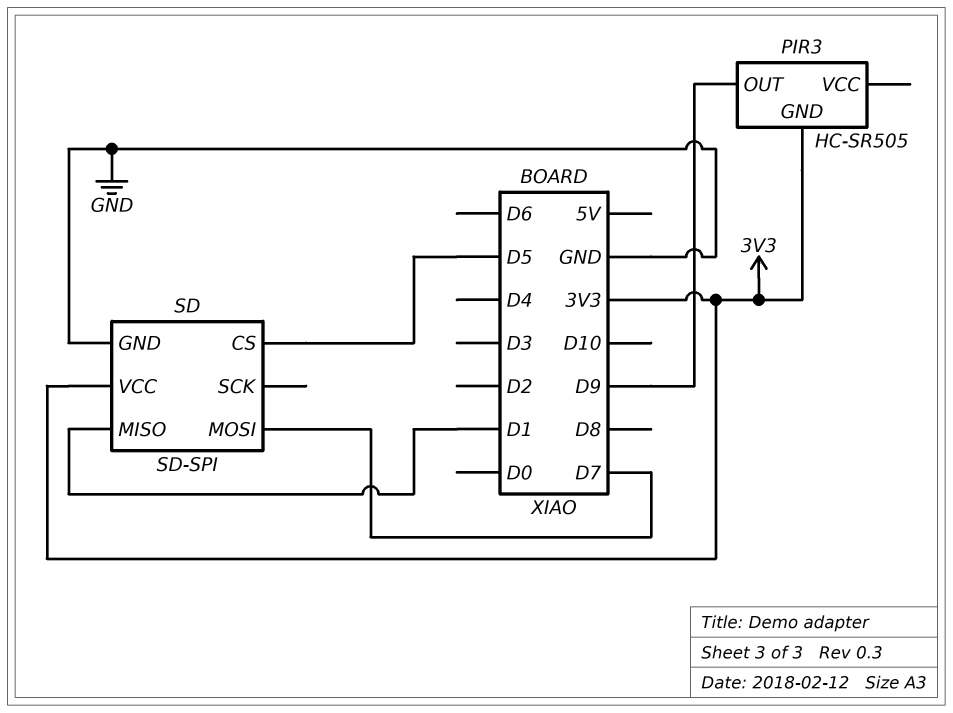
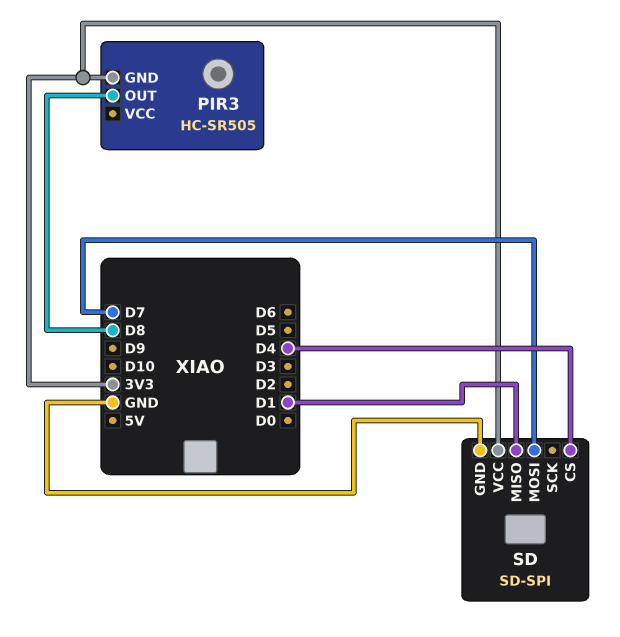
PIR3 pin OUT: D9 -> D8
SD pin CS: D5 -> D4

